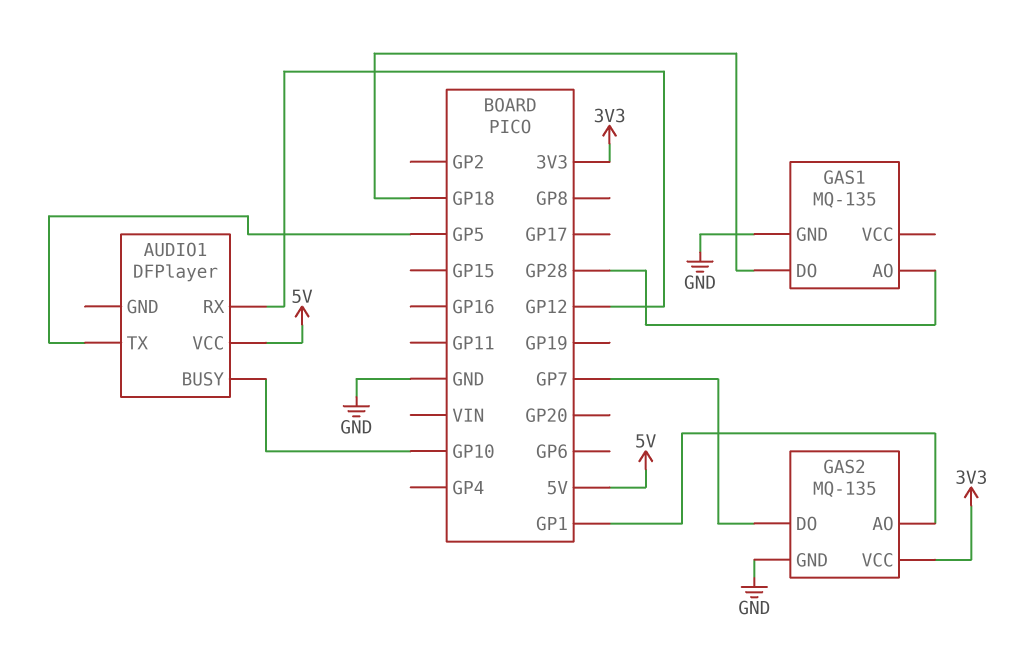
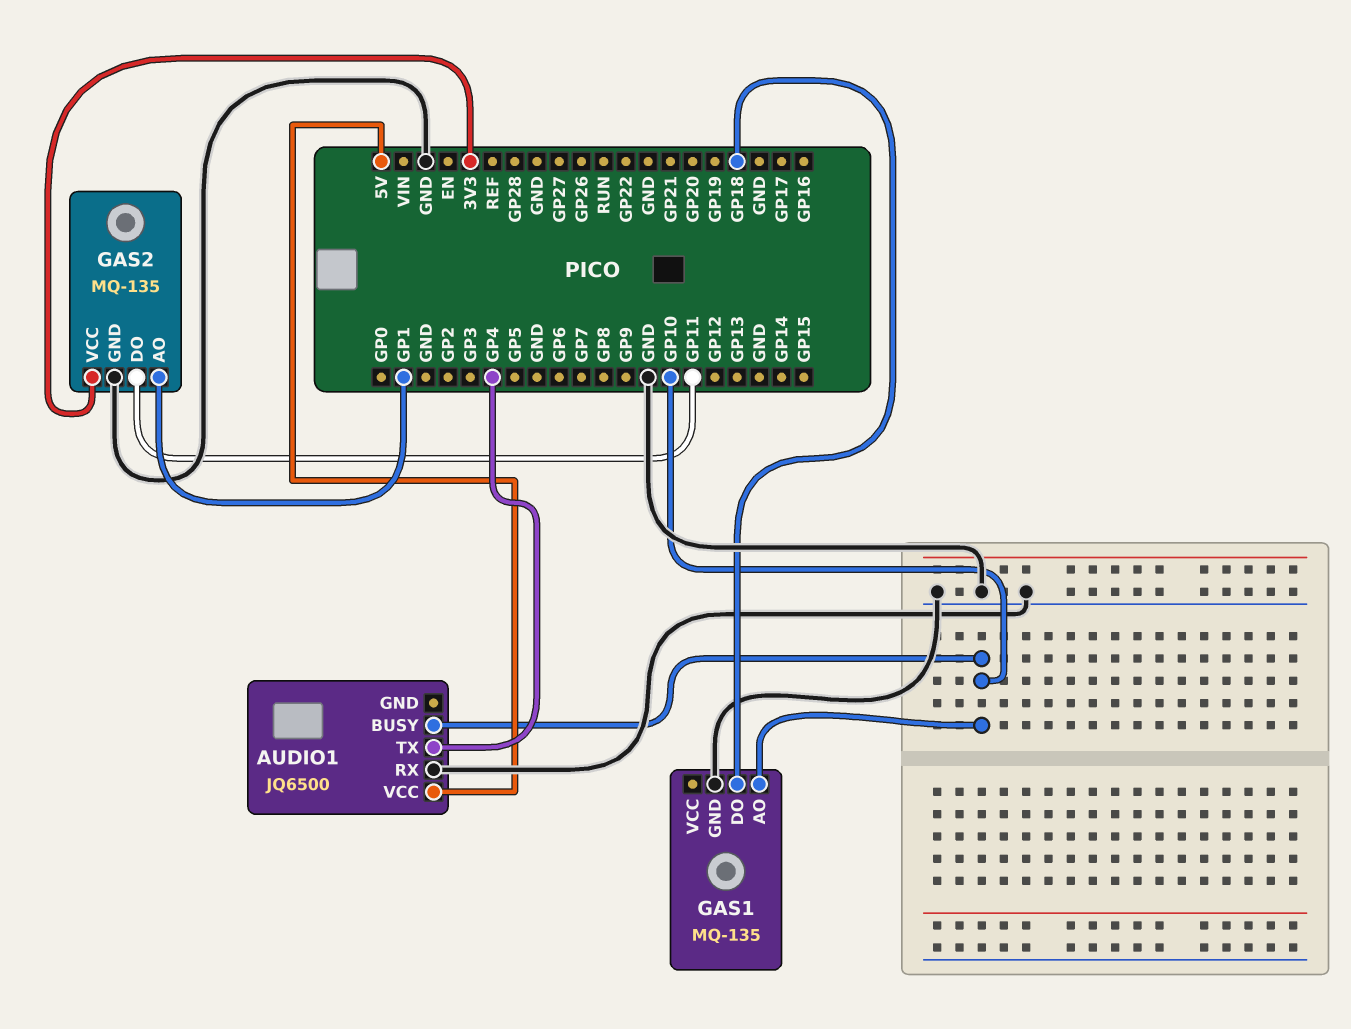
AUDIO1: DFPlayer -> JQ6500
AUDIO1 pin RX: GP12 -> GND
AUDIO1 pin TX: GP5 -> GP4
GAS1 pin AO: GP28 -> GP10
GAS2 pin DO: GP7 -> GP11

